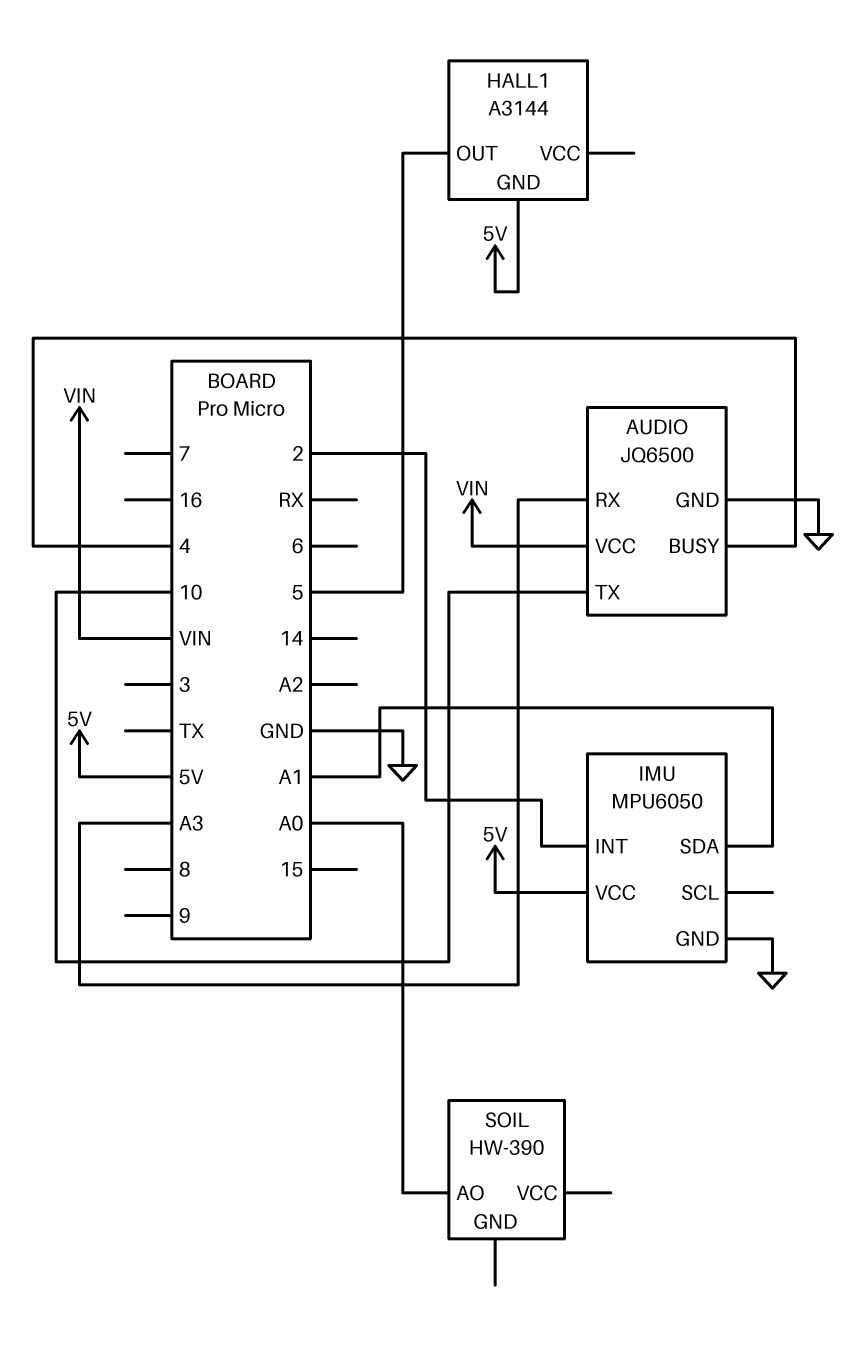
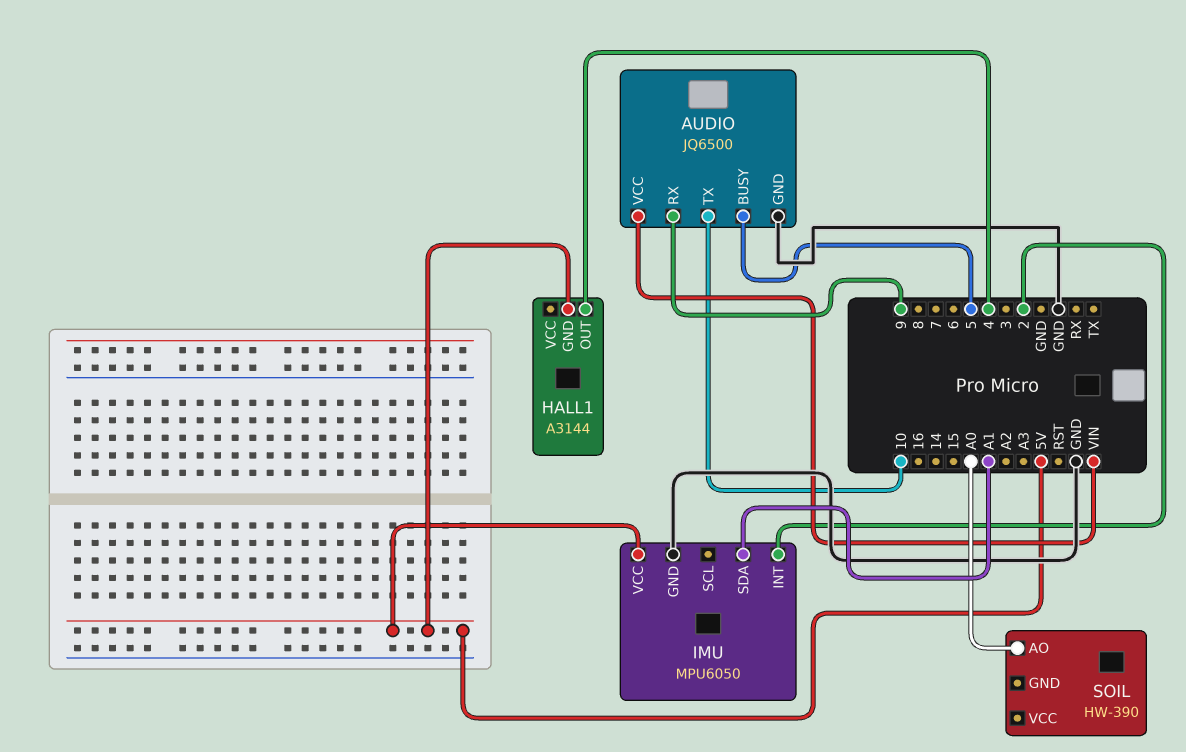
AUDIO pin BUSY: 4 -> 5
AUDIO pin RX: A3 -> 9
HALL1 pin OUT: 5 -> 4

